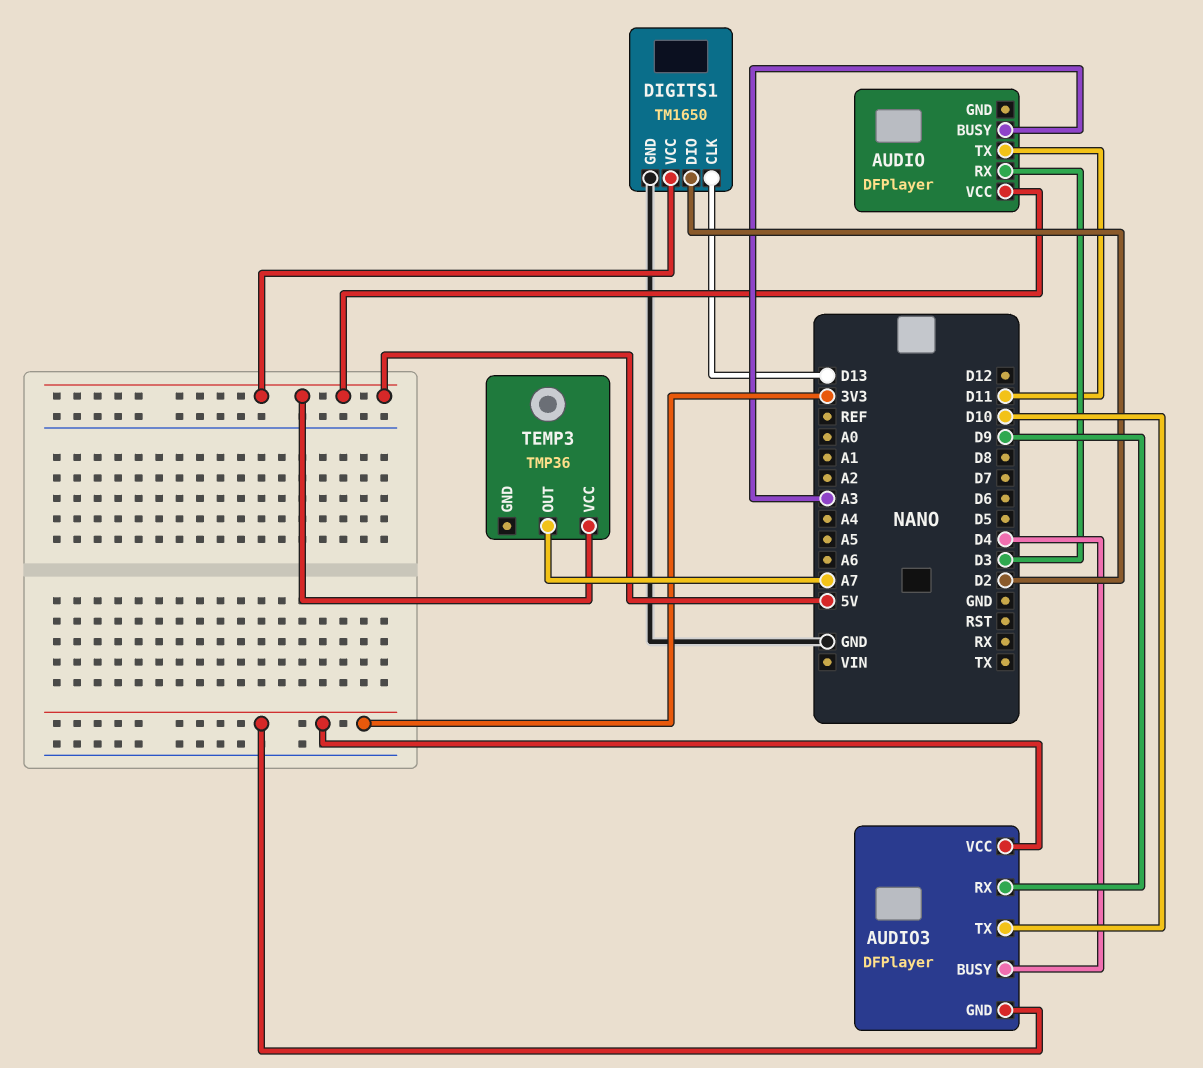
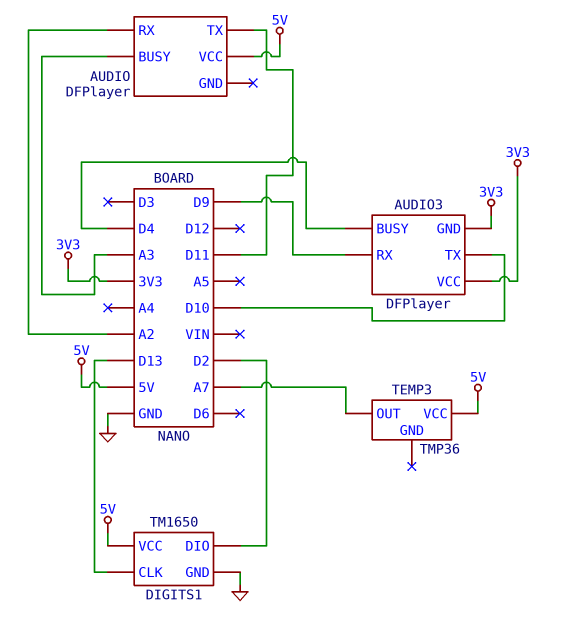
AUDIO pin RX: D3 -> A2

